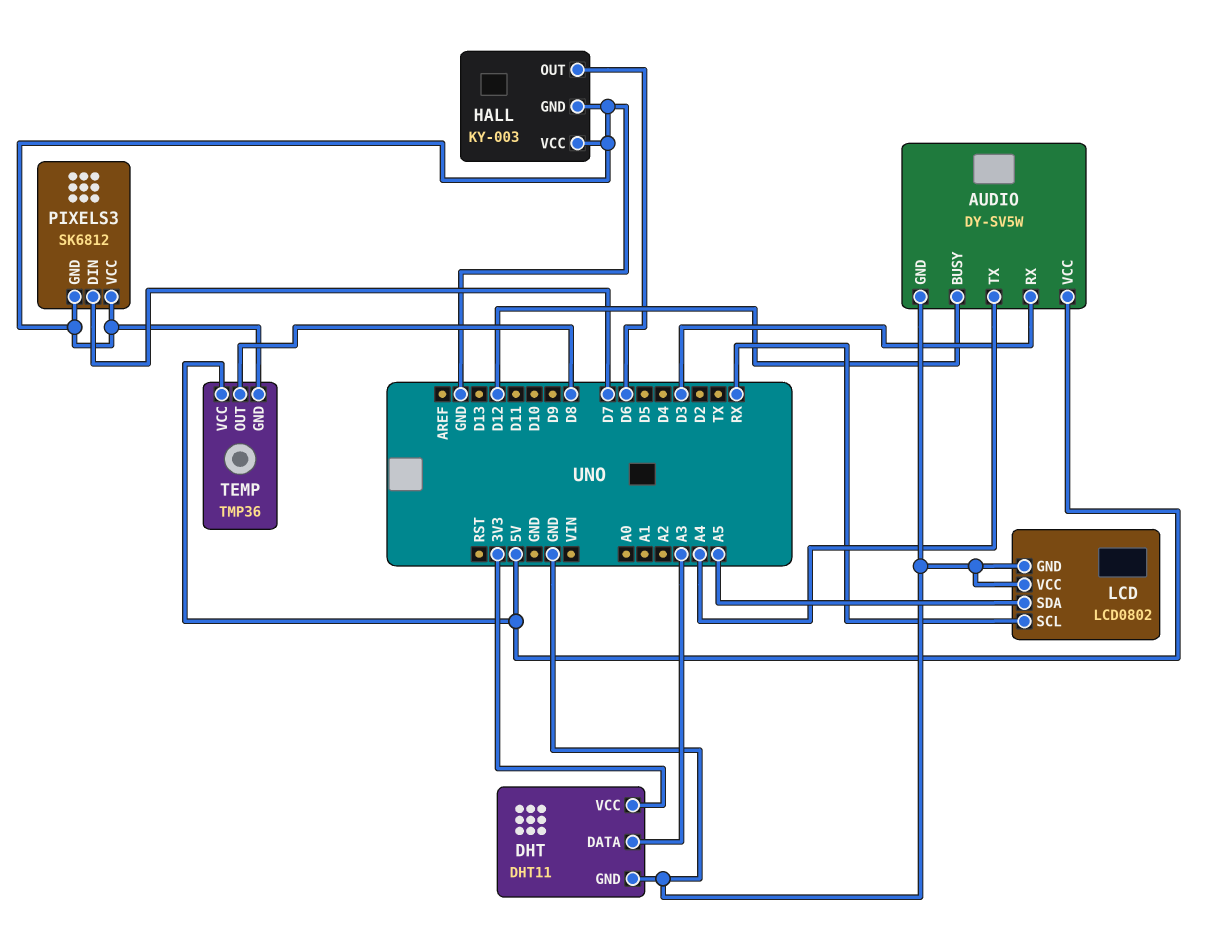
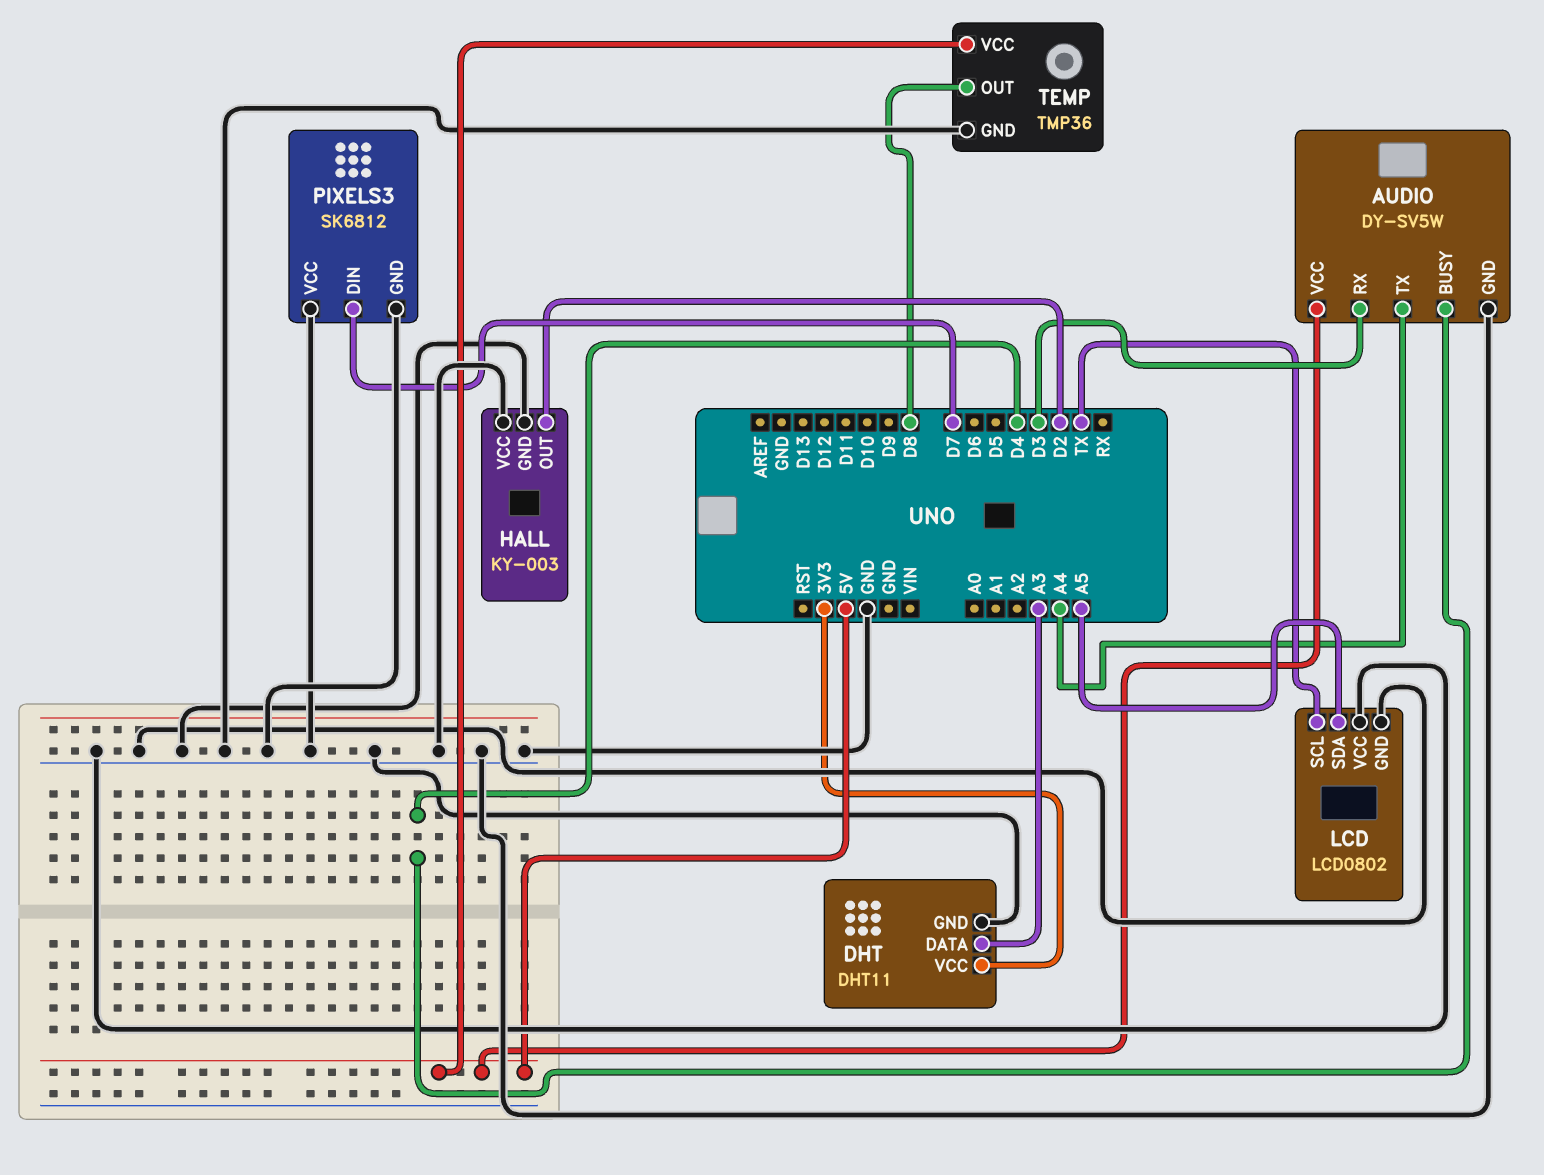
AUDIO pin BUSY: D12 -> D4
HALL pin OUT: D6 -> D2
LCD pin SCL: RX -> TX

